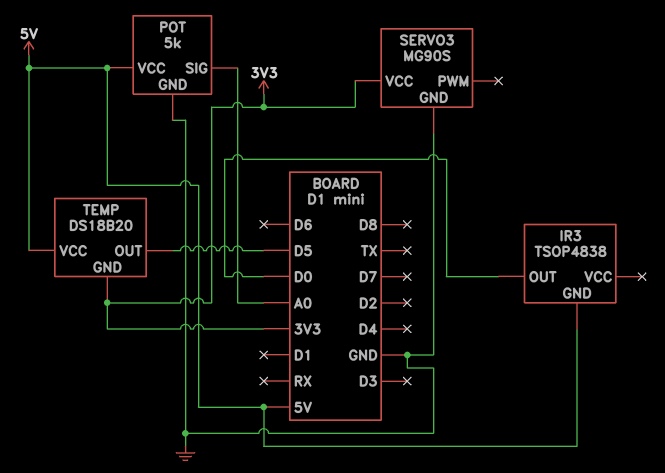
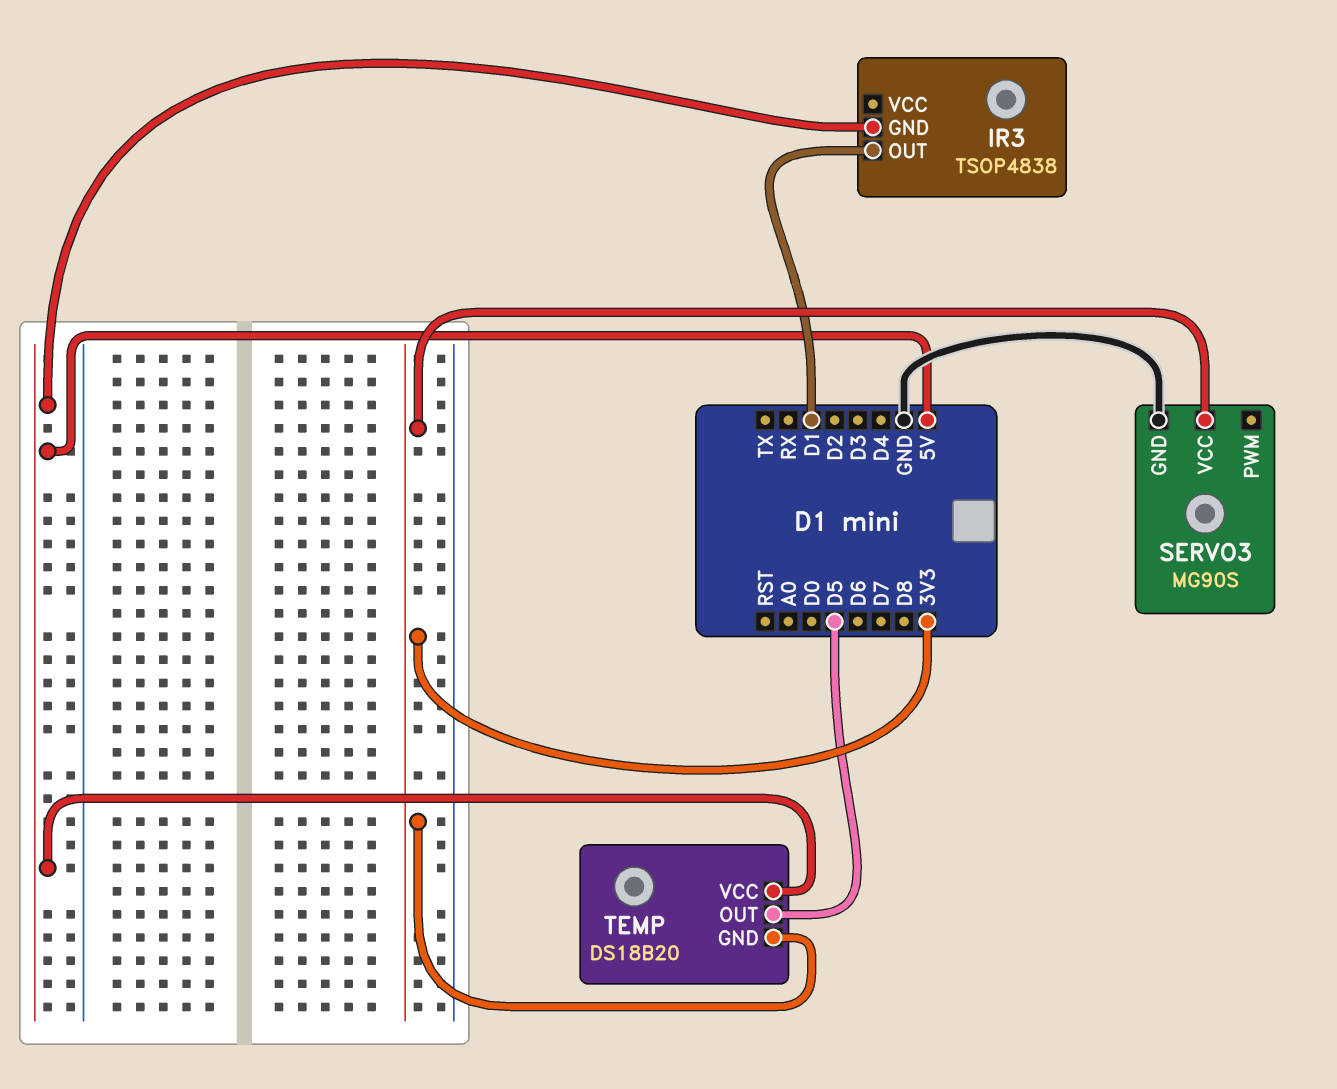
IR3 pin OUT: D0 -> D1
POT: 5k -> none
POT pin GND: GND -> none
POT pin SIG: A0 -> none
POT pin VCC: 5V -> none

